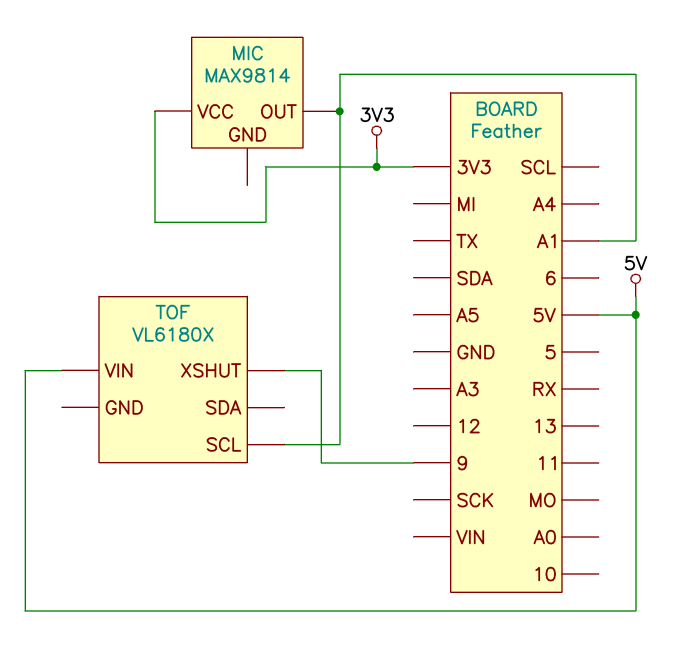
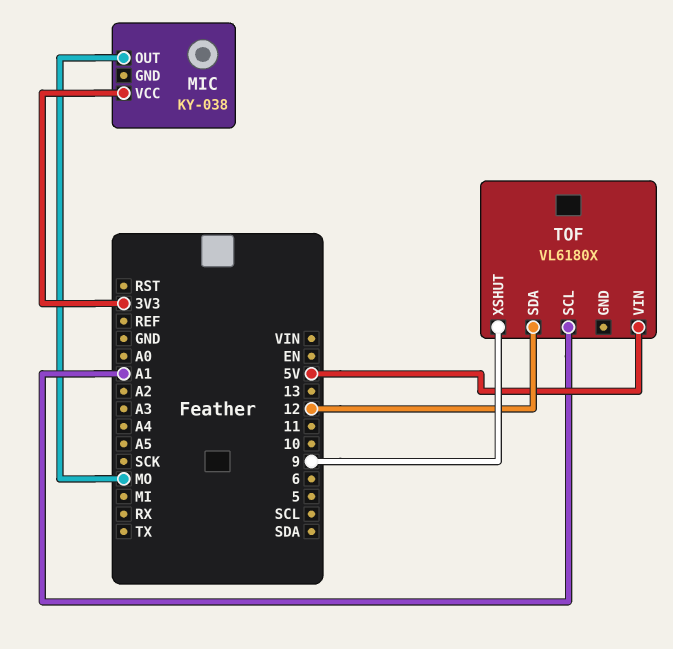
MIC: MAX9814 -> KY-038
MIC pin OUT: A1 -> MO
TOF pin SDA: none -> 12

